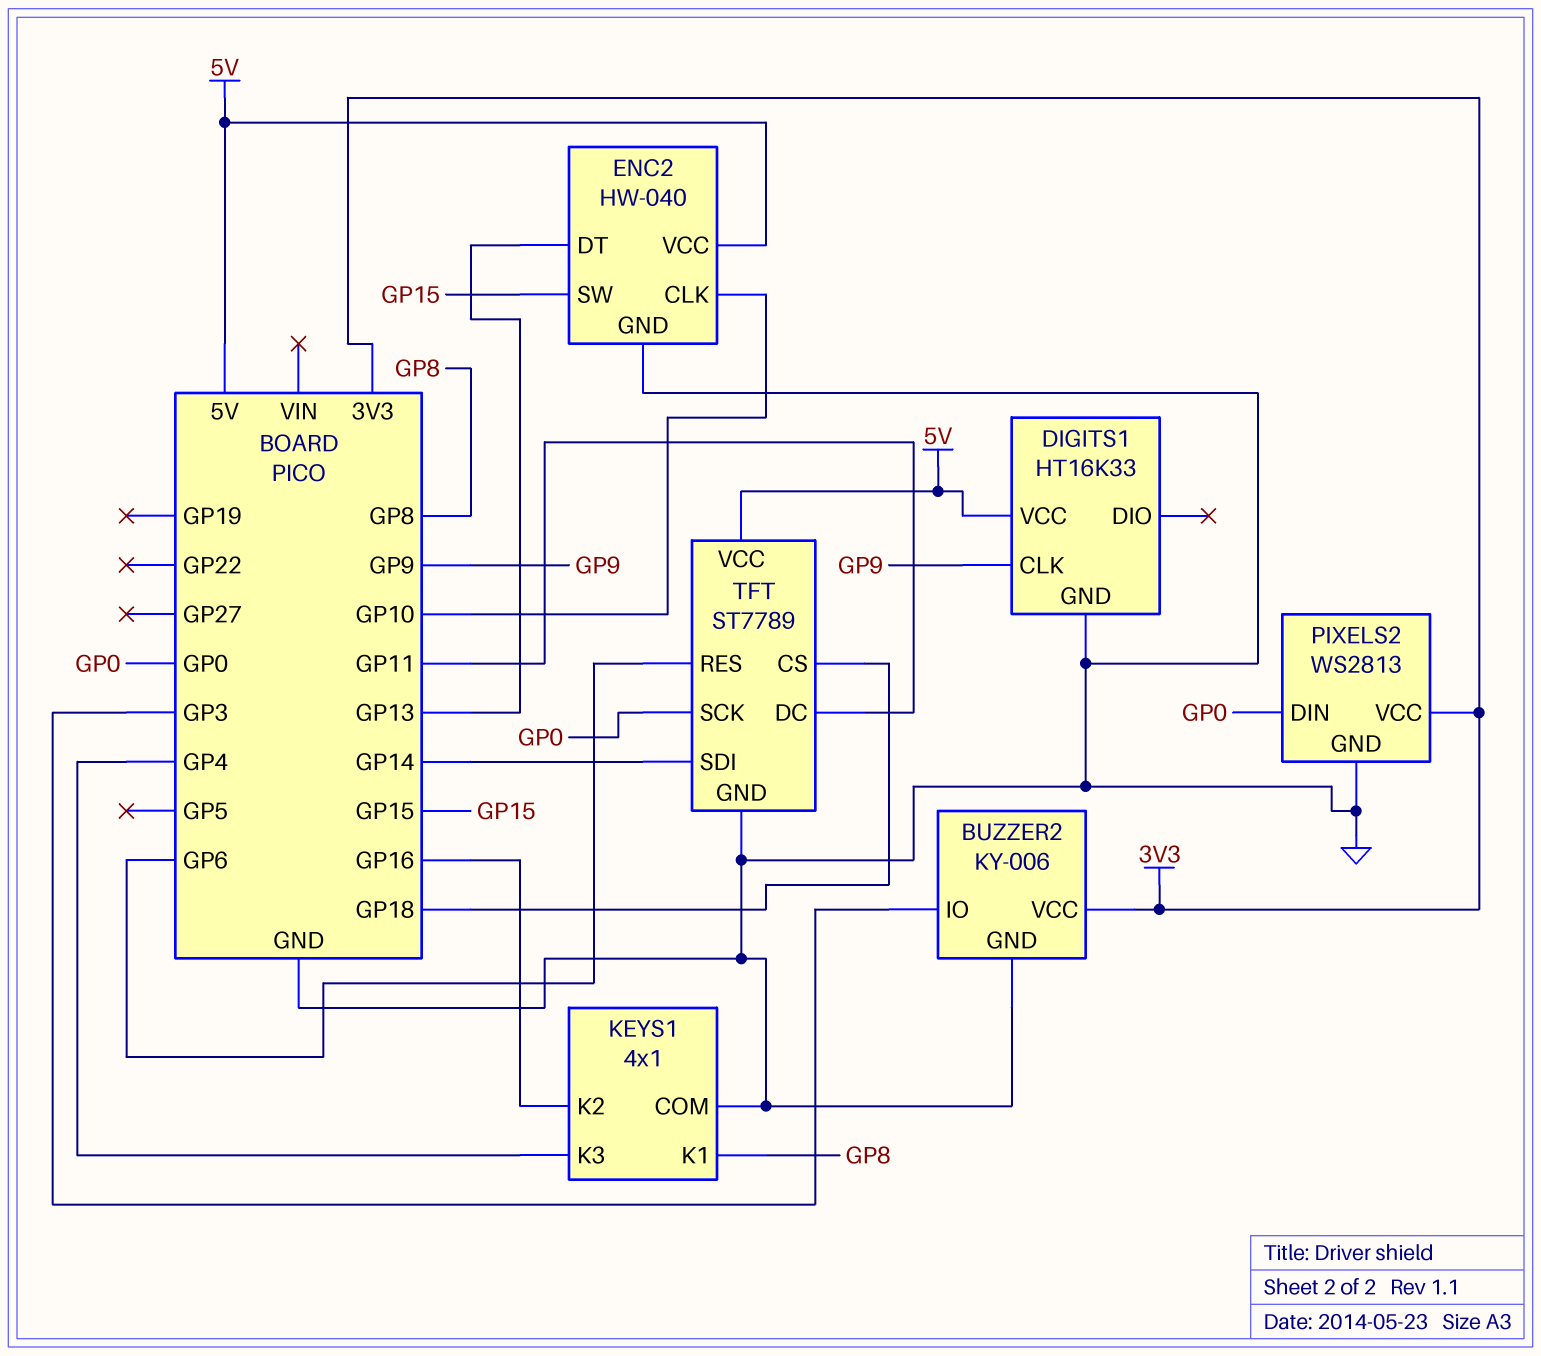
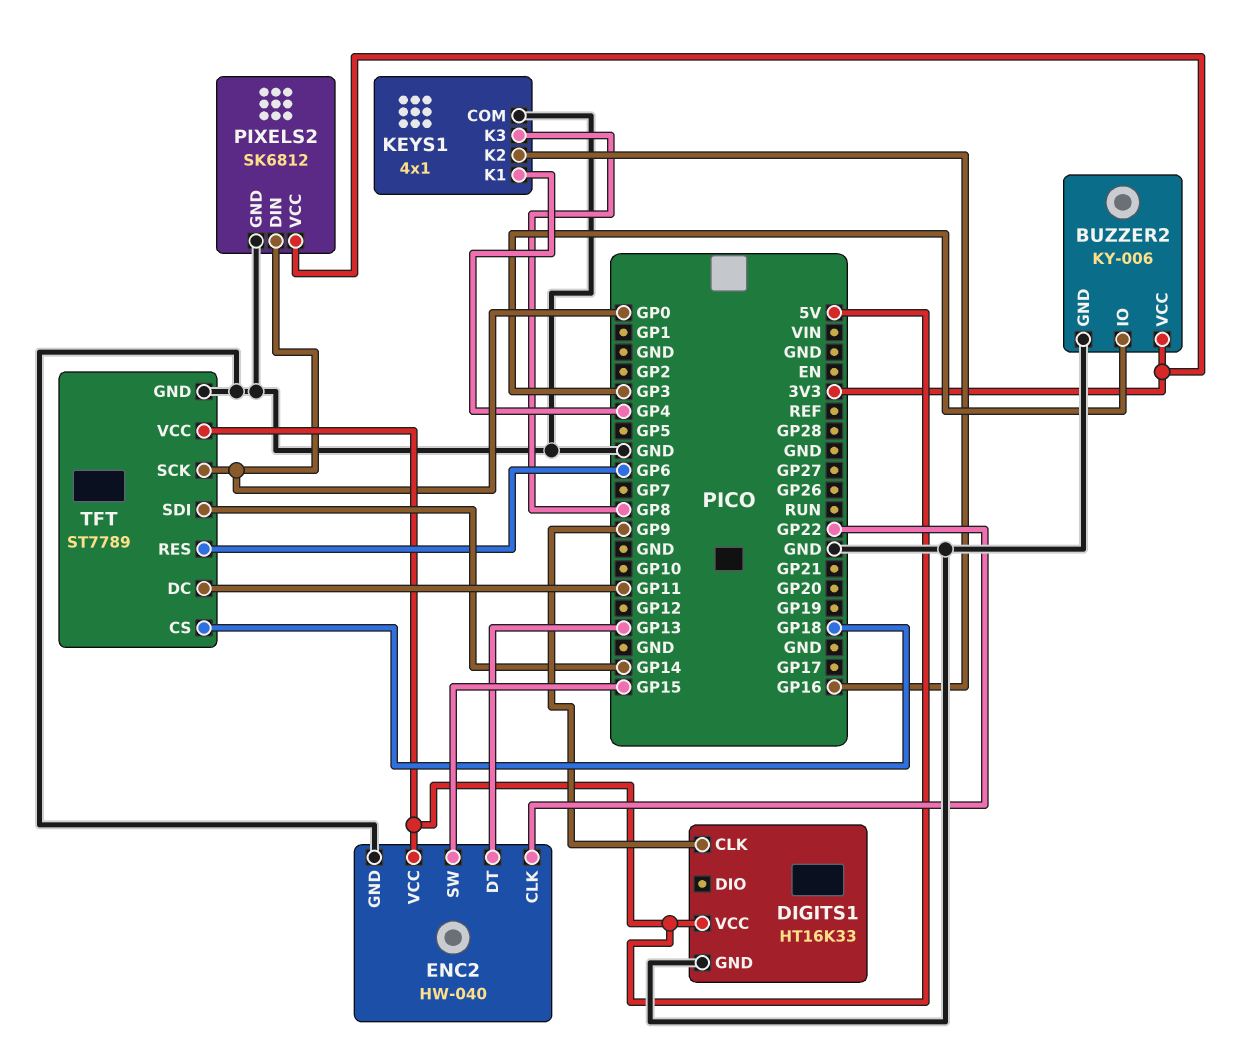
ENC2 pin CLK: GP10 -> GP22
KEYS1 pin K1: GP8 -> GP4
KEYS1 pin K3: GP4 -> GP8
PIXELS2: WS2813 -> SK6812

